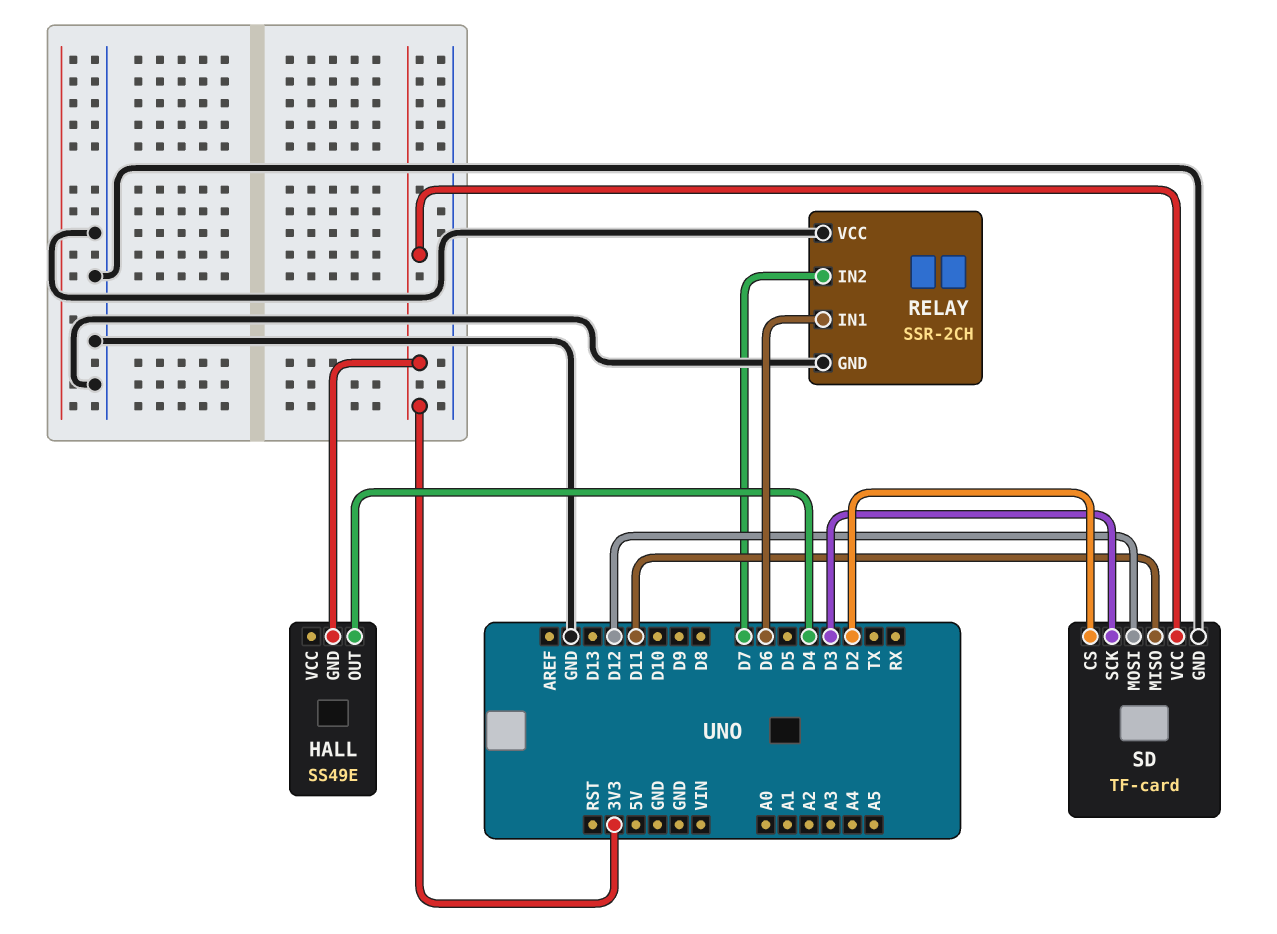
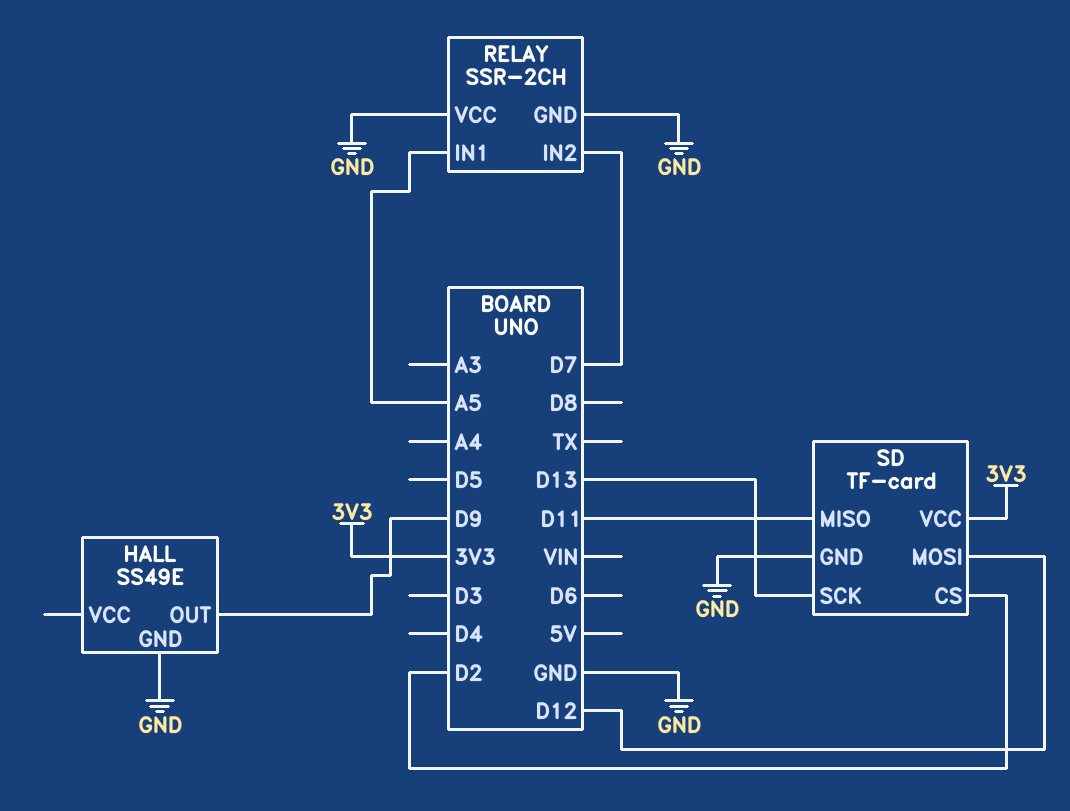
HALL pin GND: 3V3 -> GND
HALL pin OUT: D4 -> D9
RELAY pin IN1: D6 -> A5
SD pin SCK: D3 -> D13

